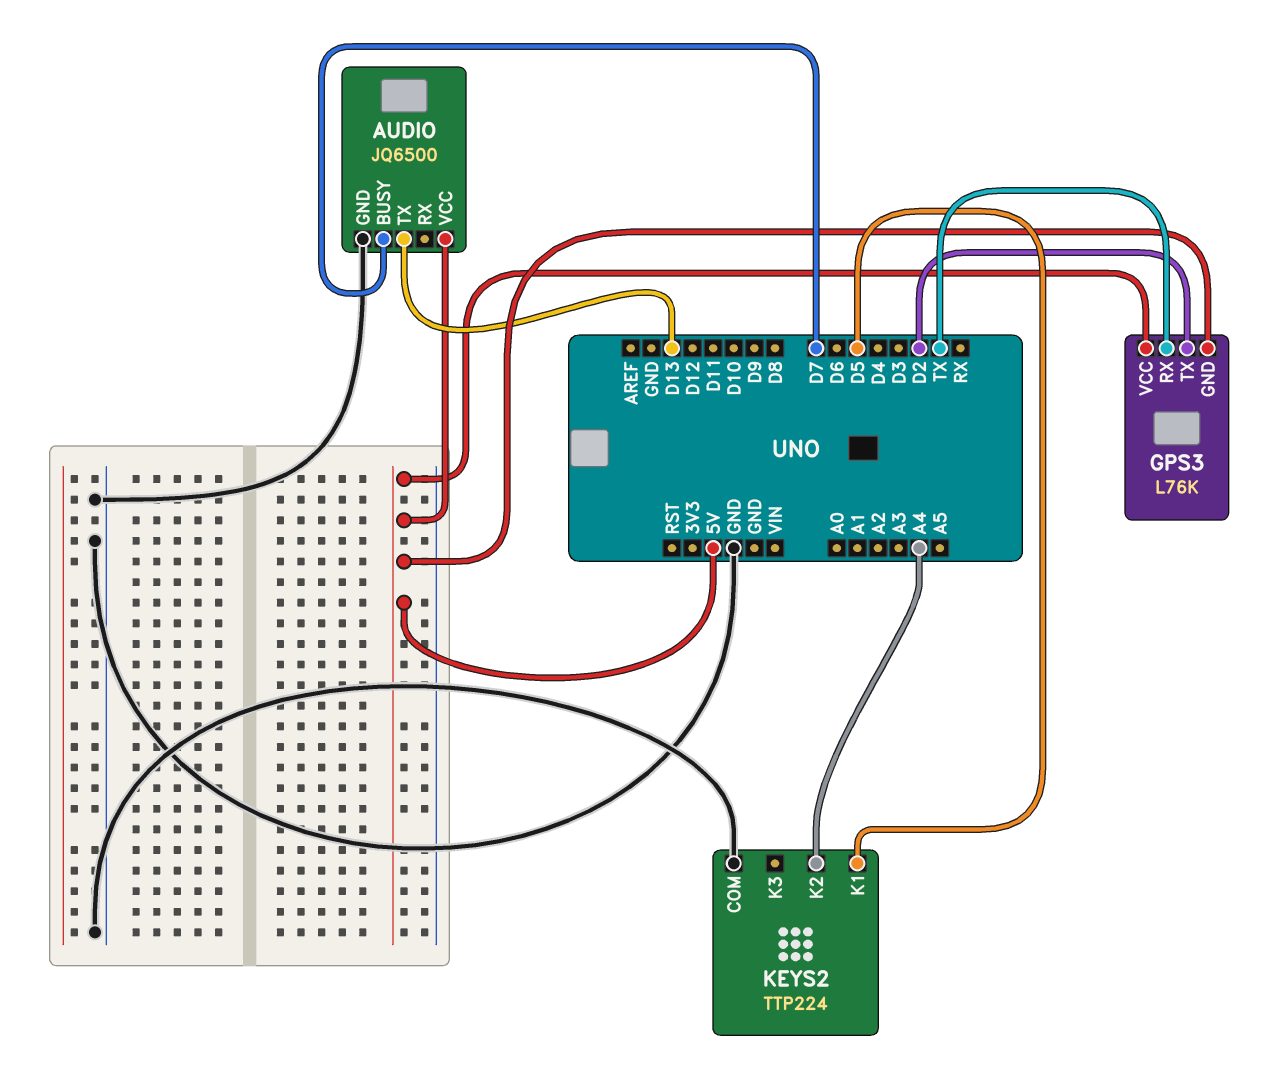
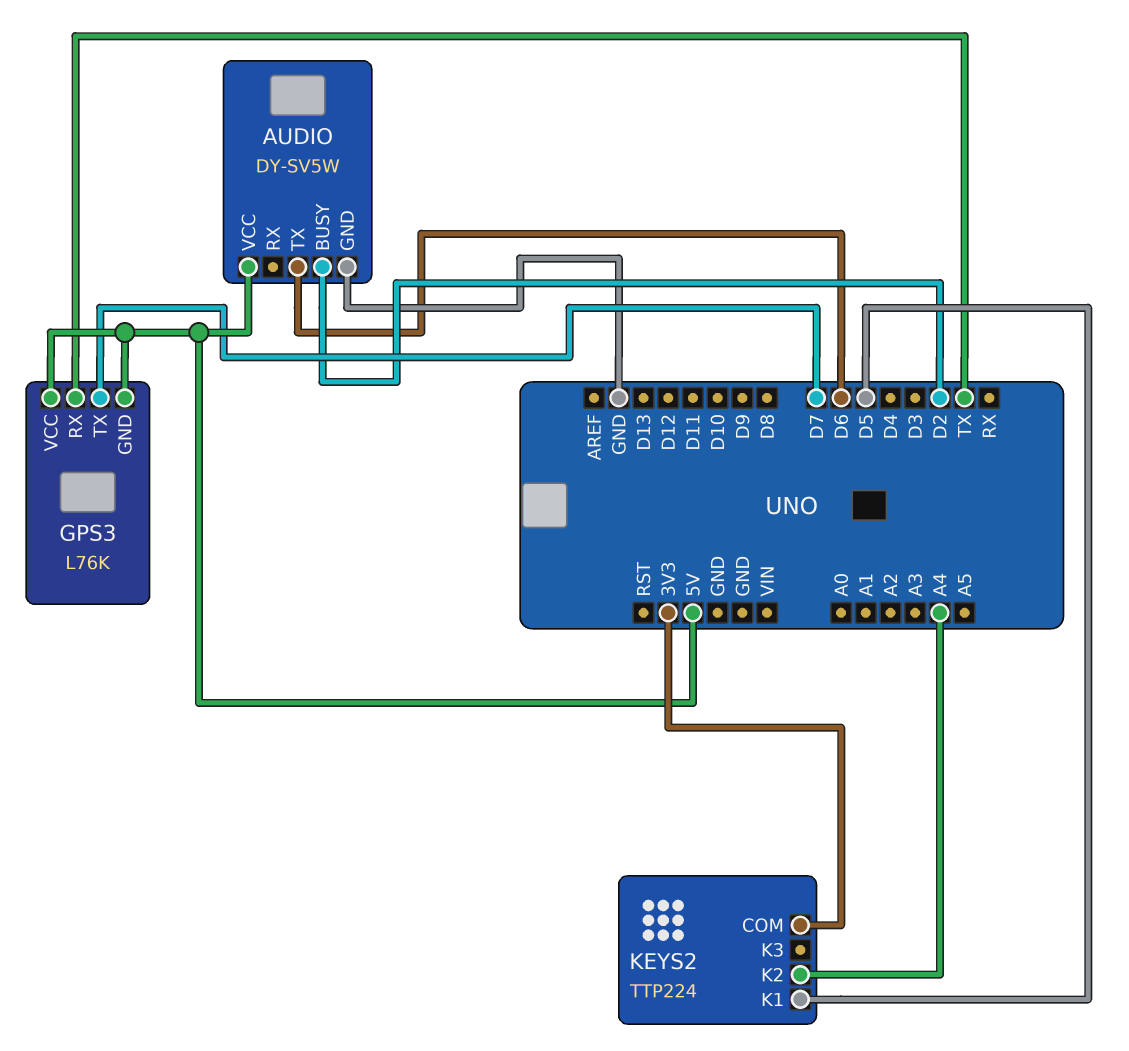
AUDIO: JQ6500 -> DY-SV5W
AUDIO pin BUSY: D7 -> D2
AUDIO pin TX: D13 -> D6
GPS3 pin TX: D2 -> D7
KEYS2 pin COM: GND -> 3V3

